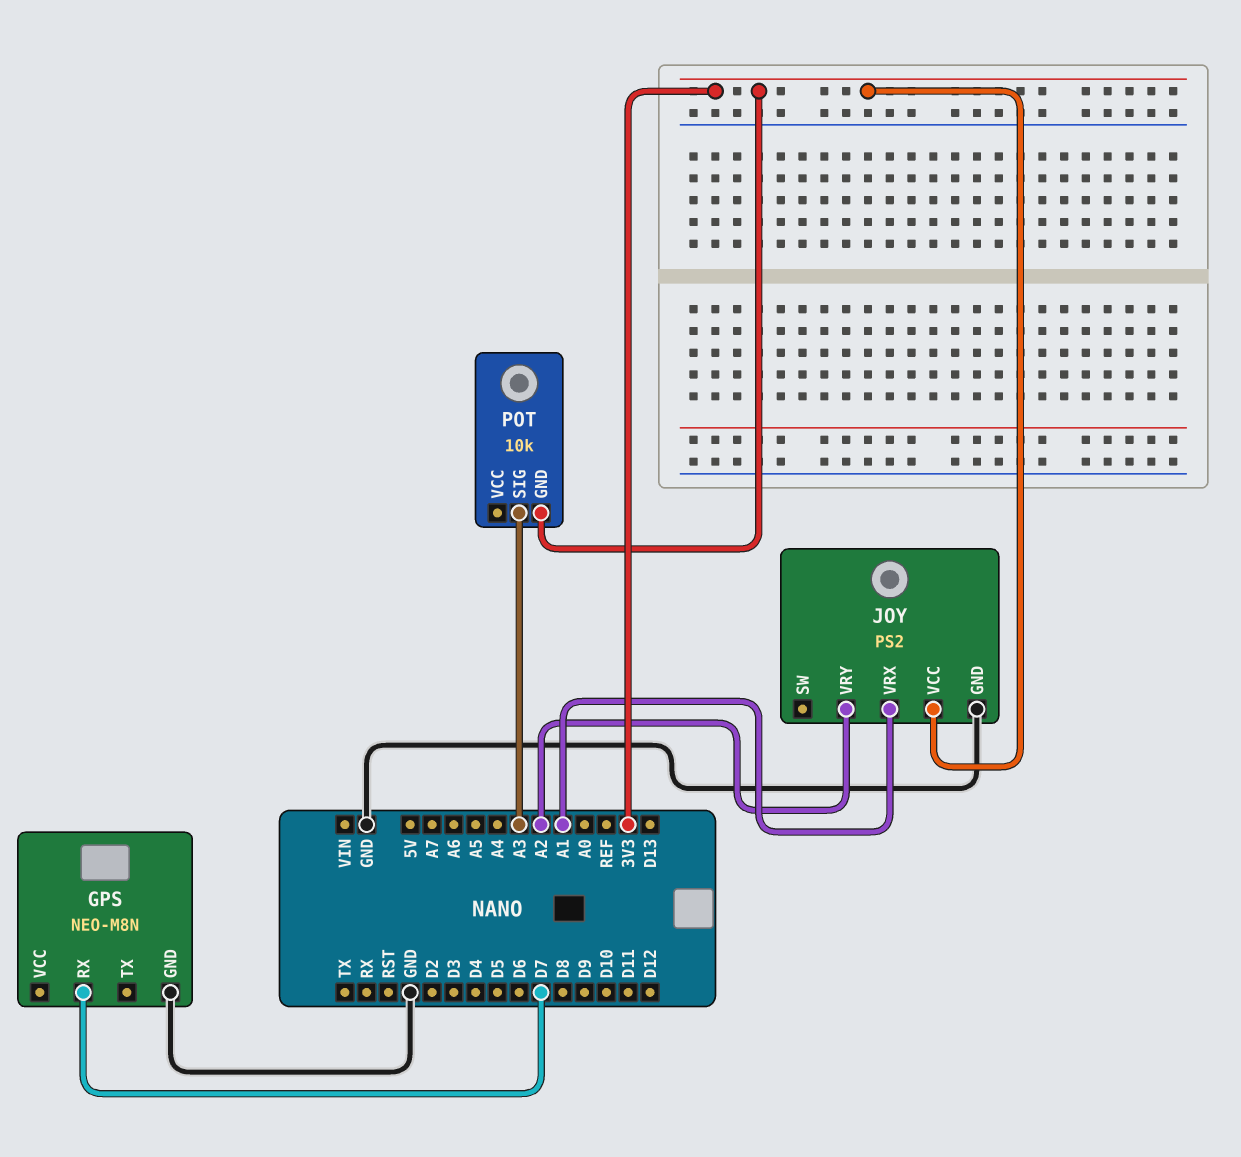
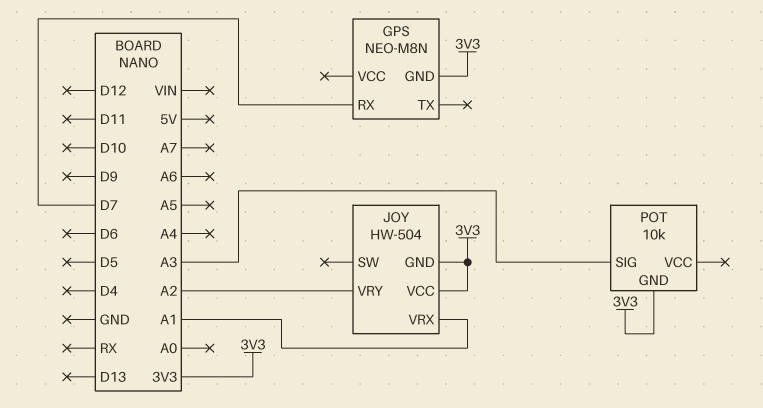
GPS pin GND: GND -> 3V3
JOY: PS2 -> HW-504
JOY pin GND: GND -> 3V3

